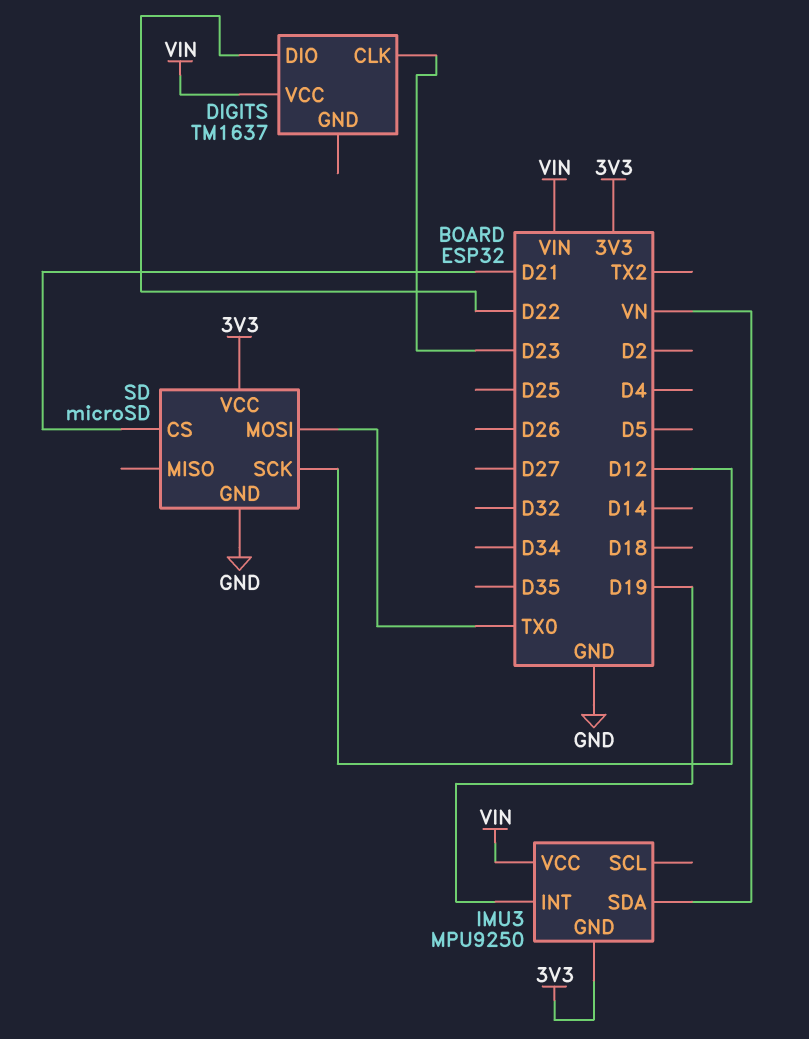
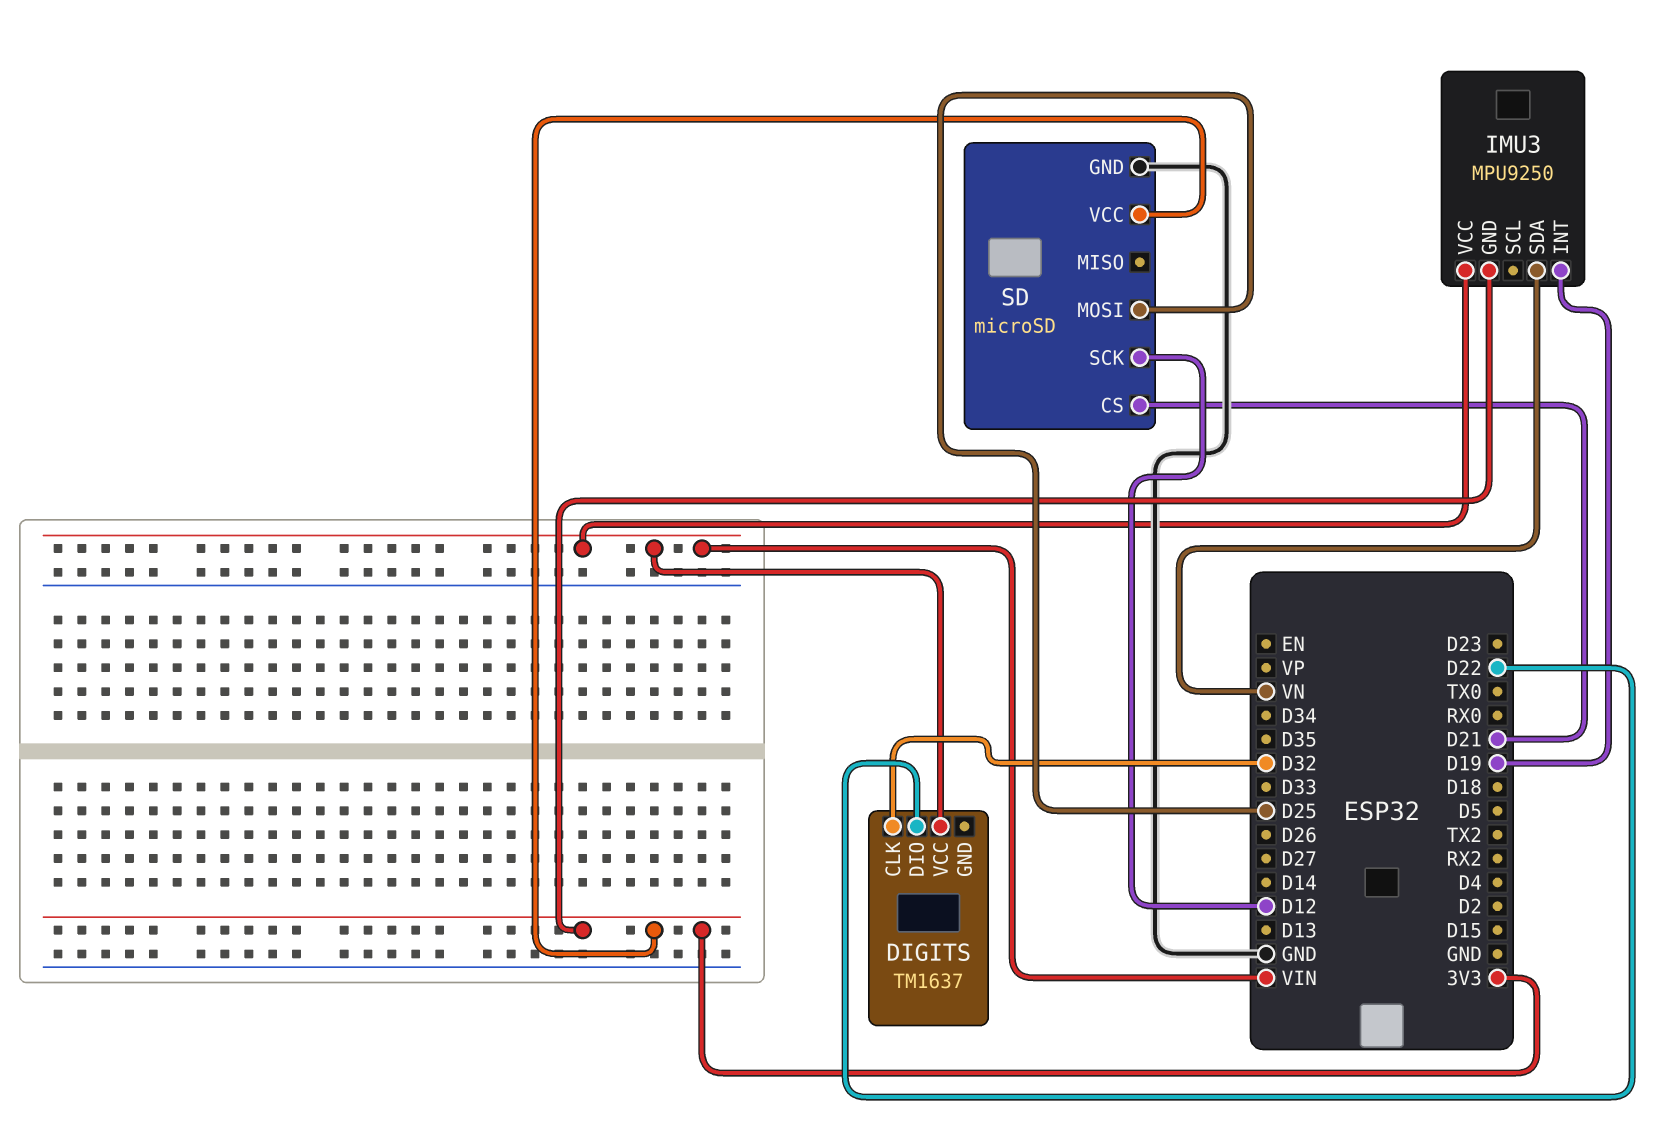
DIGITS pin CLK: D23 -> D32
SD pin MOSI: TX0 -> D25

